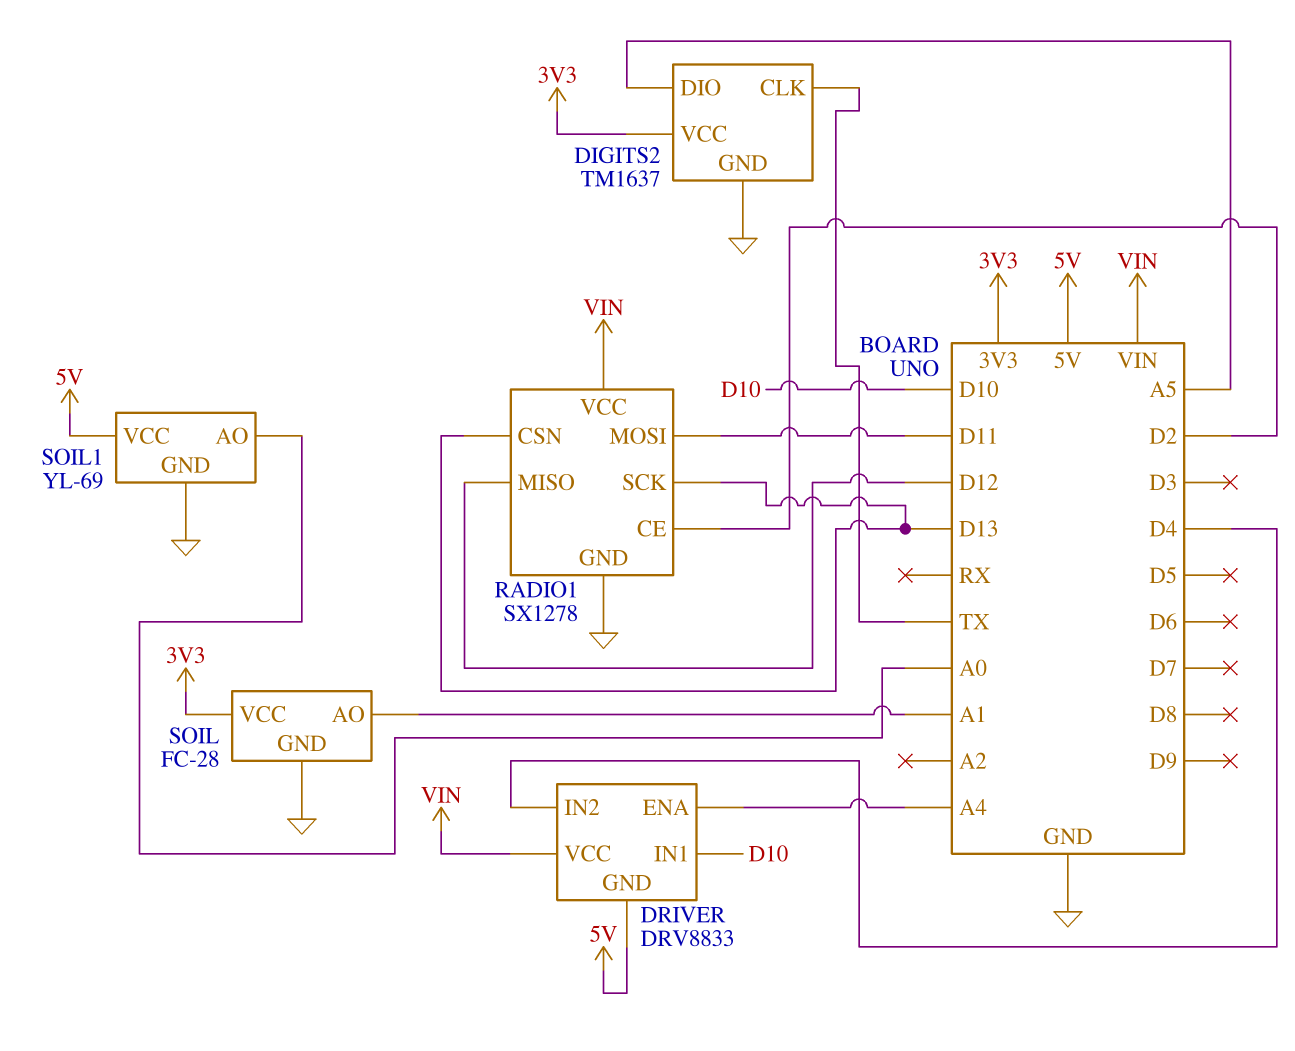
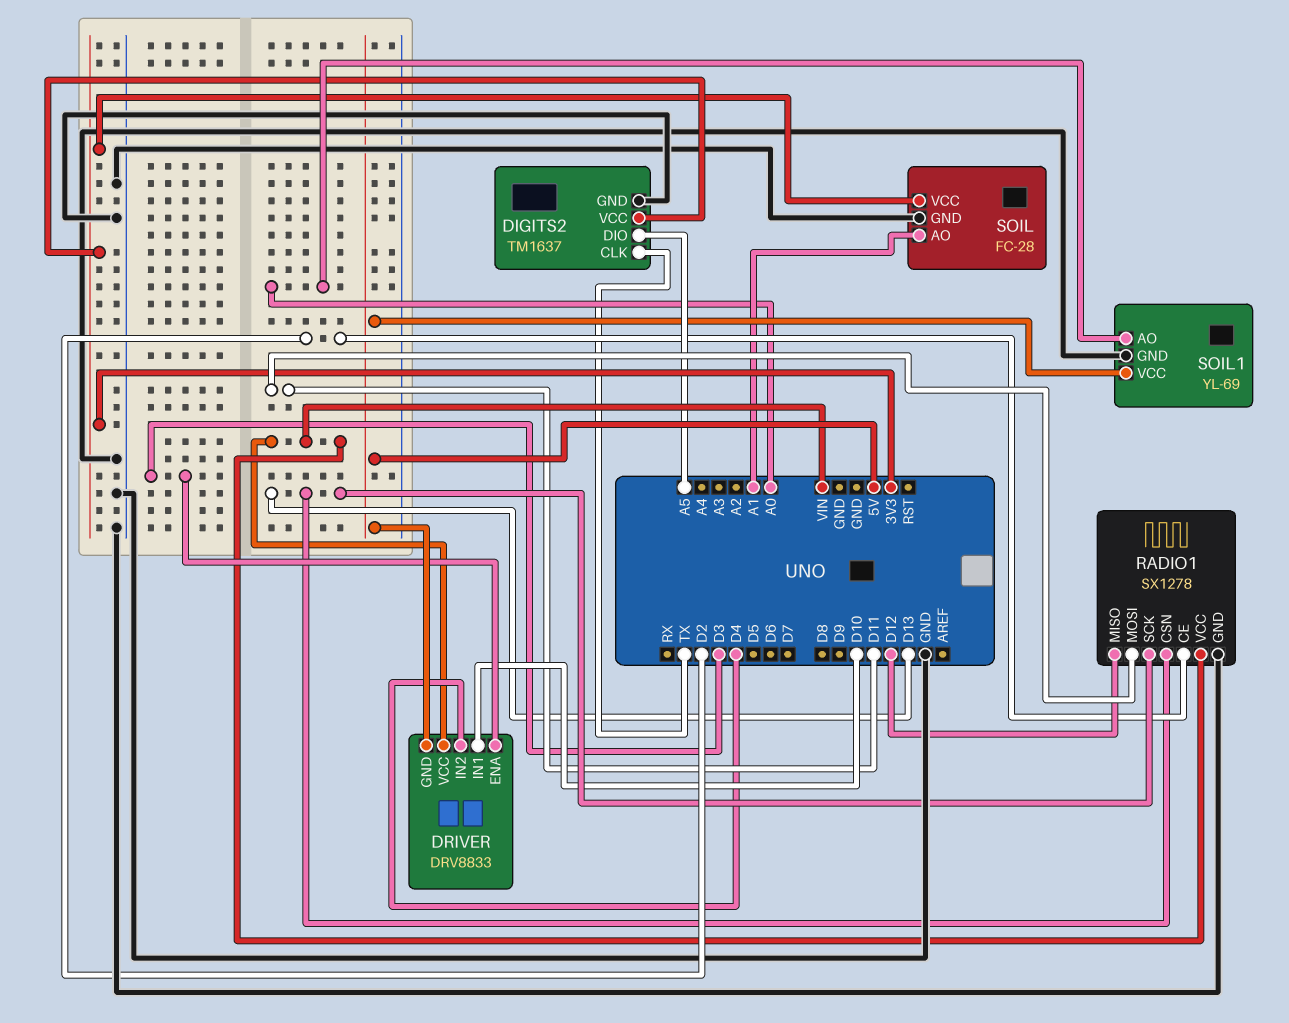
DRIVER pin ENA: A4 -> D3

